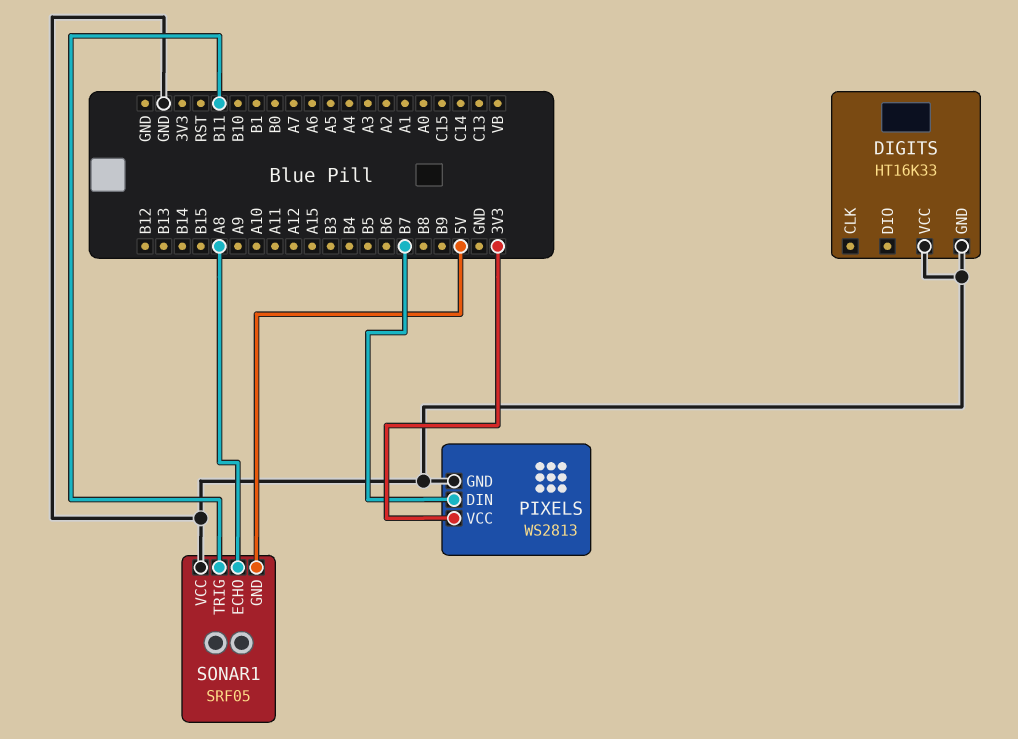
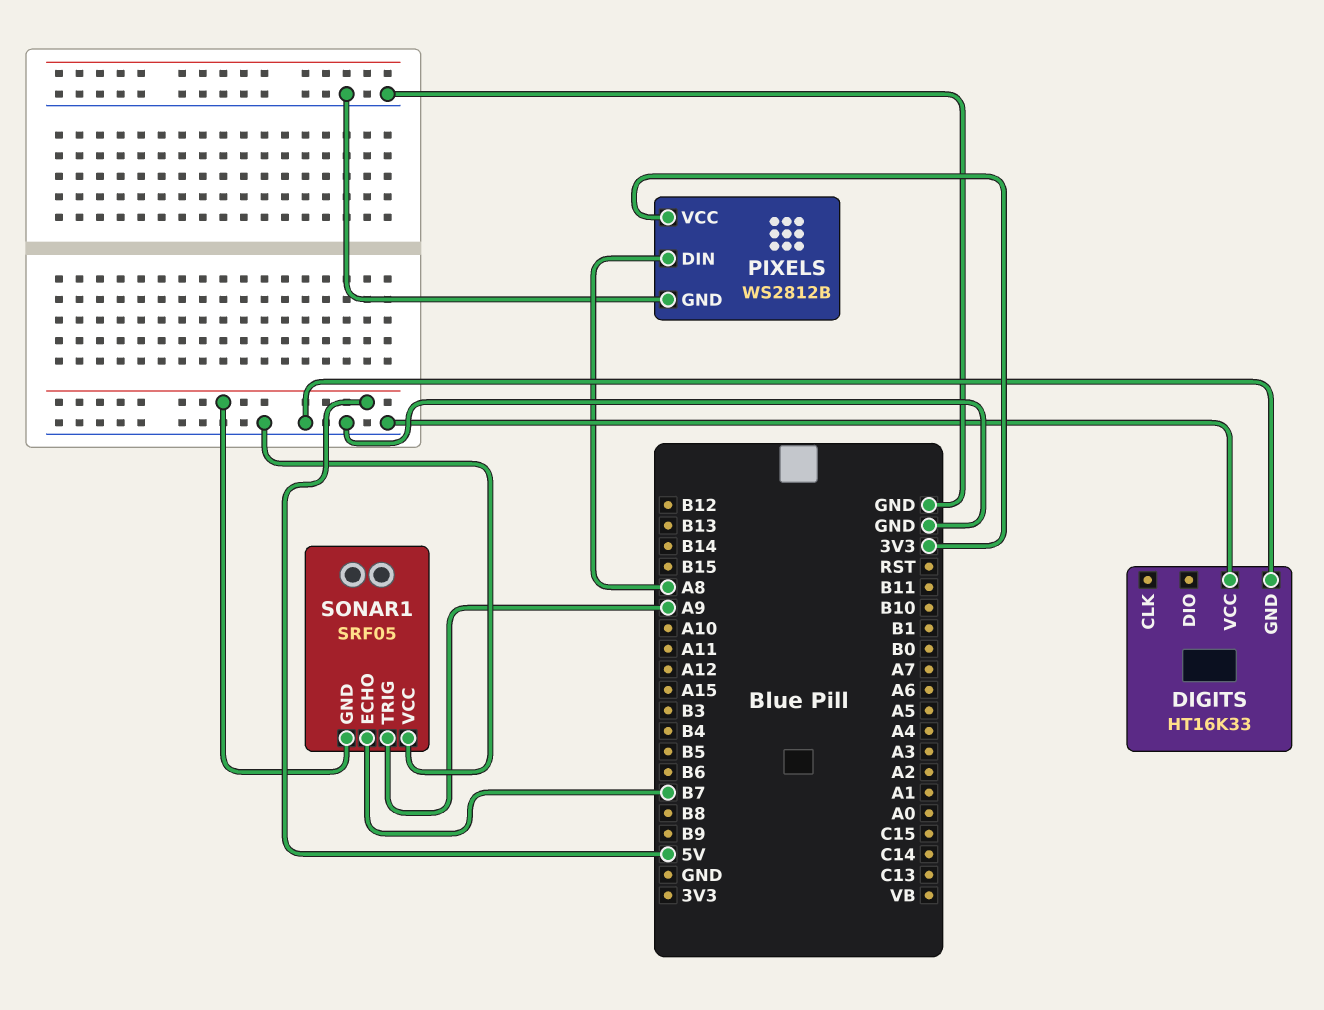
PIXELS: WS2813 -> WS2812B
PIXELS pin DIN: B7 -> A8
SONAR1 pin ECHO: A8 -> B7
SONAR1 pin TRIG: B11 -> A9

